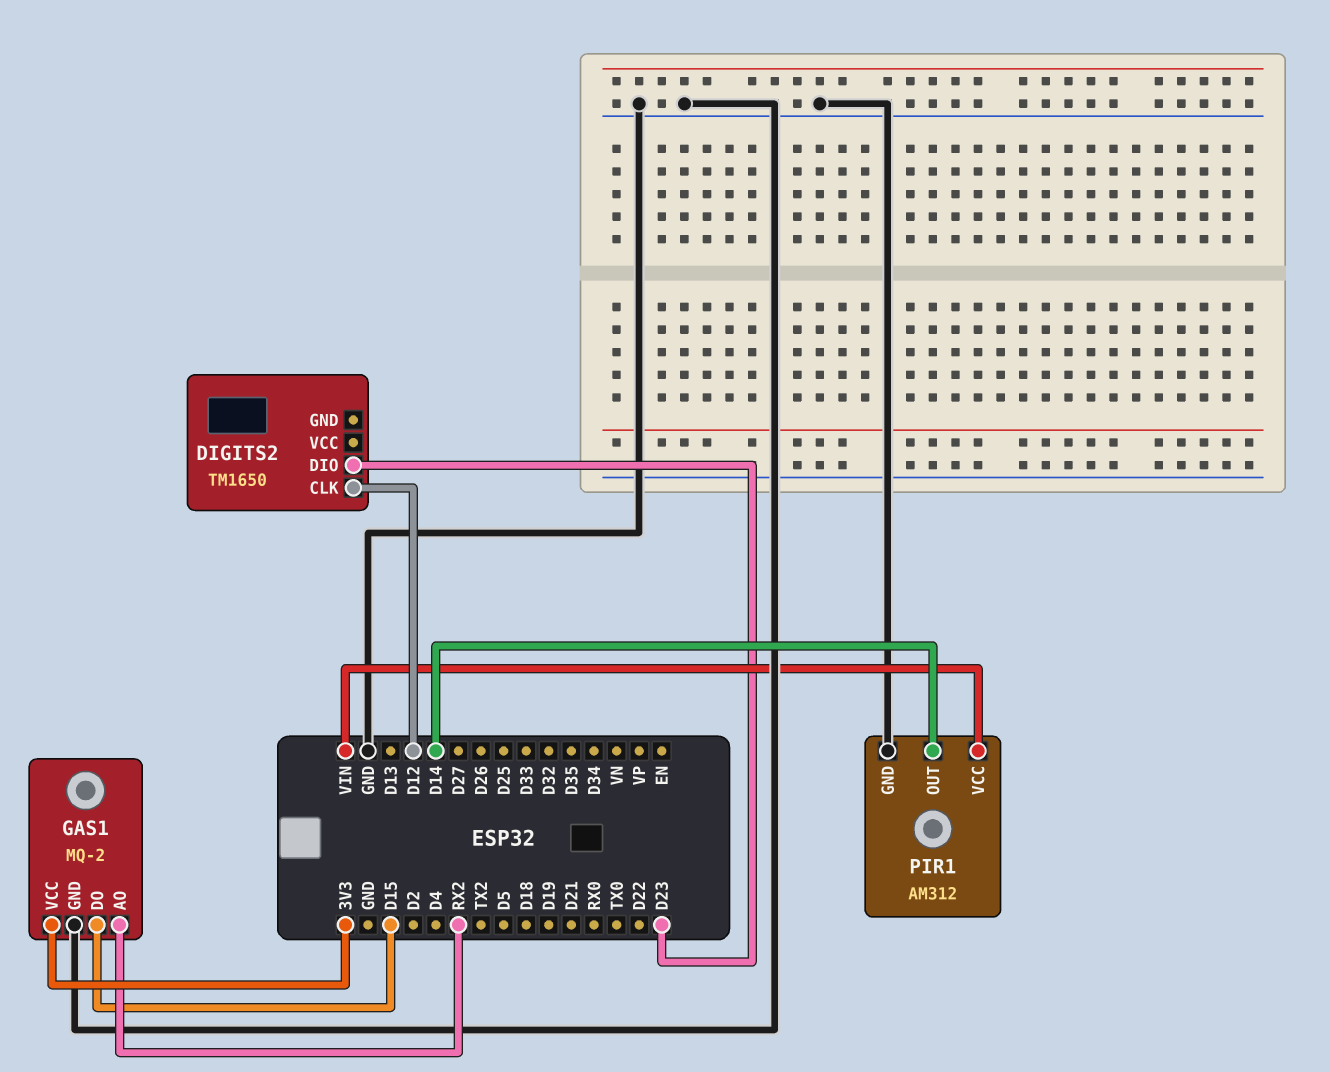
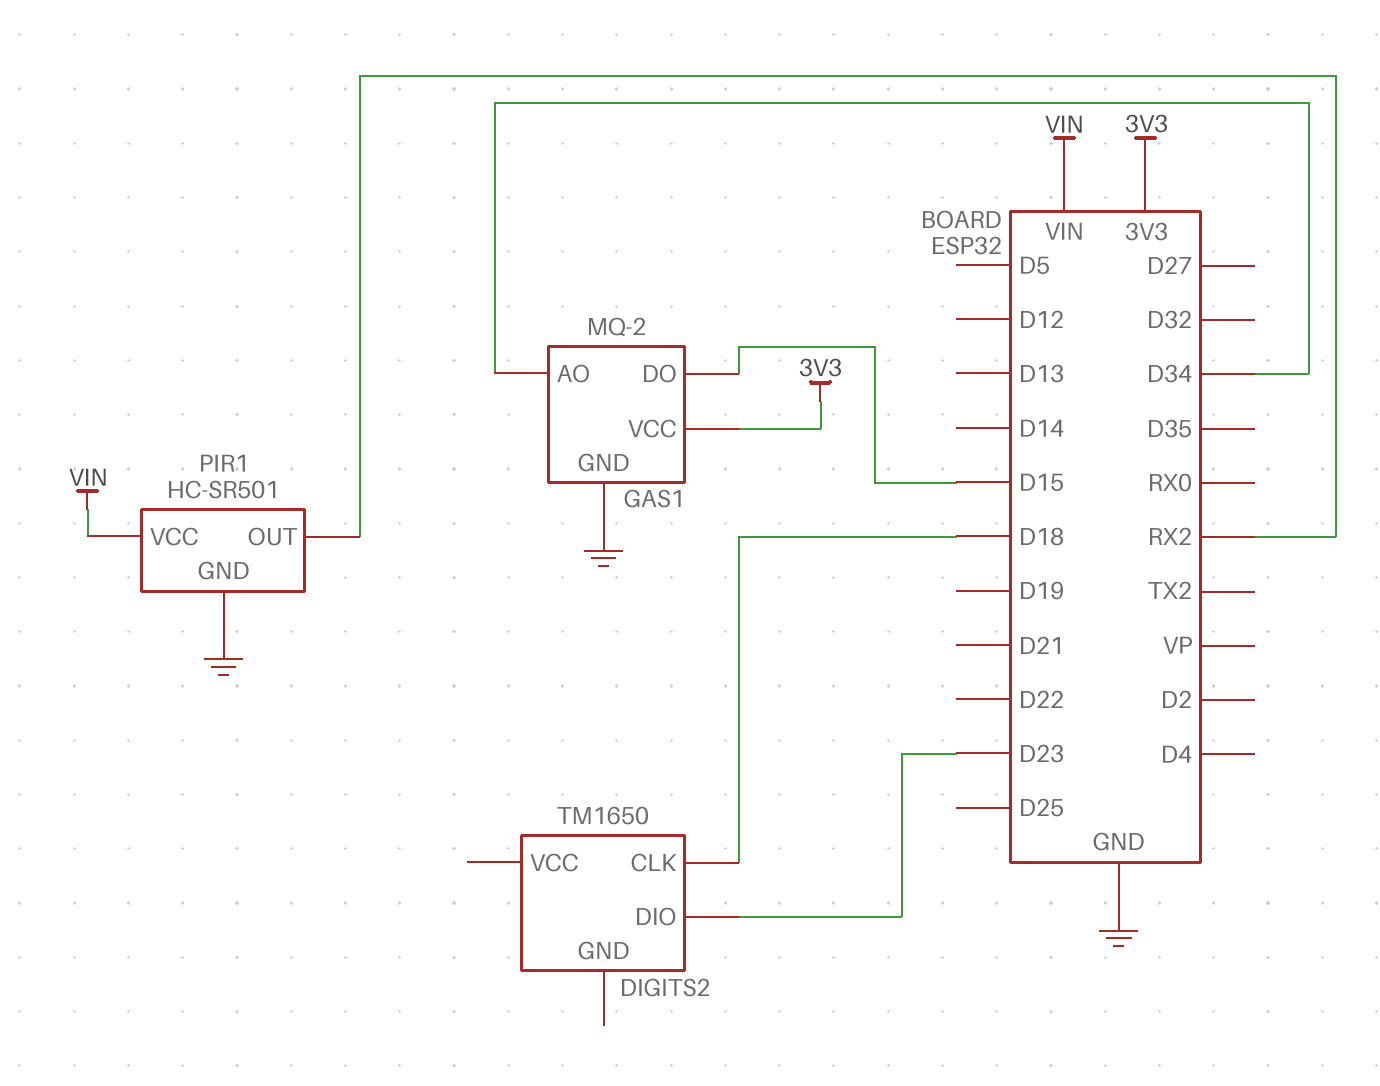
DIGITS2 pin CLK: D12 -> D18
GAS1 pin AO: RX2 -> D34
PIR1: AM312 -> HC-SR501
PIR1 pin OUT: D14 -> RX2

